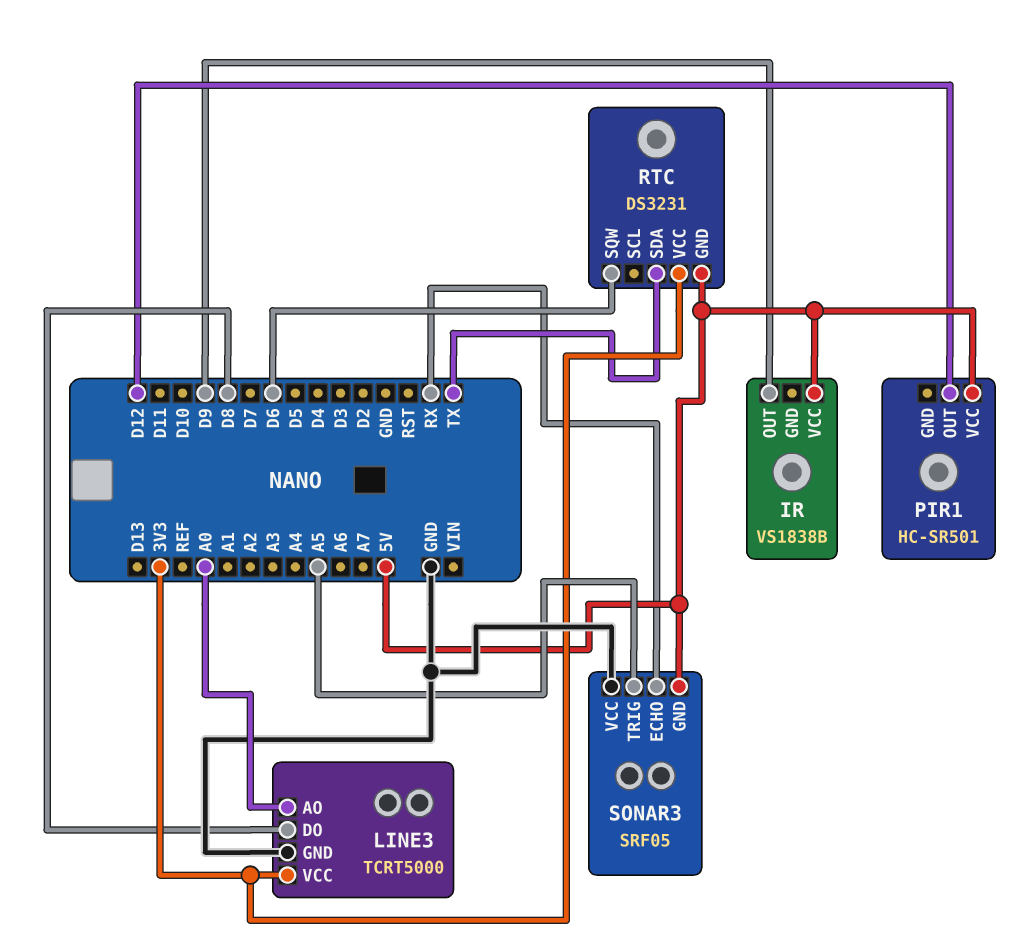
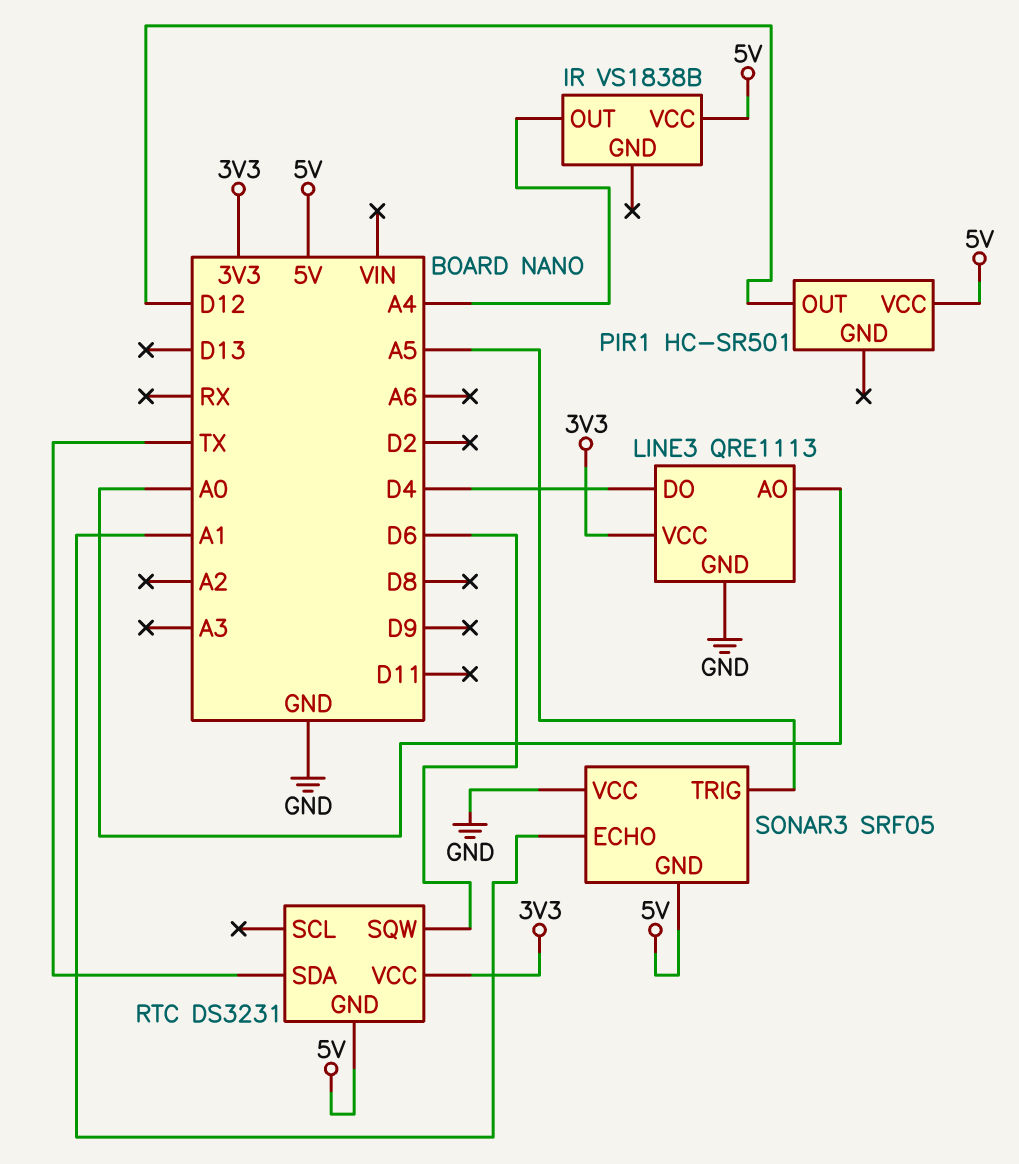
IR pin OUT: D9 -> A4
LINE3: TCRT5000 -> QRE1113
LINE3 pin DO: D8 -> D4
SONAR3 pin ECHO: RX -> A1

